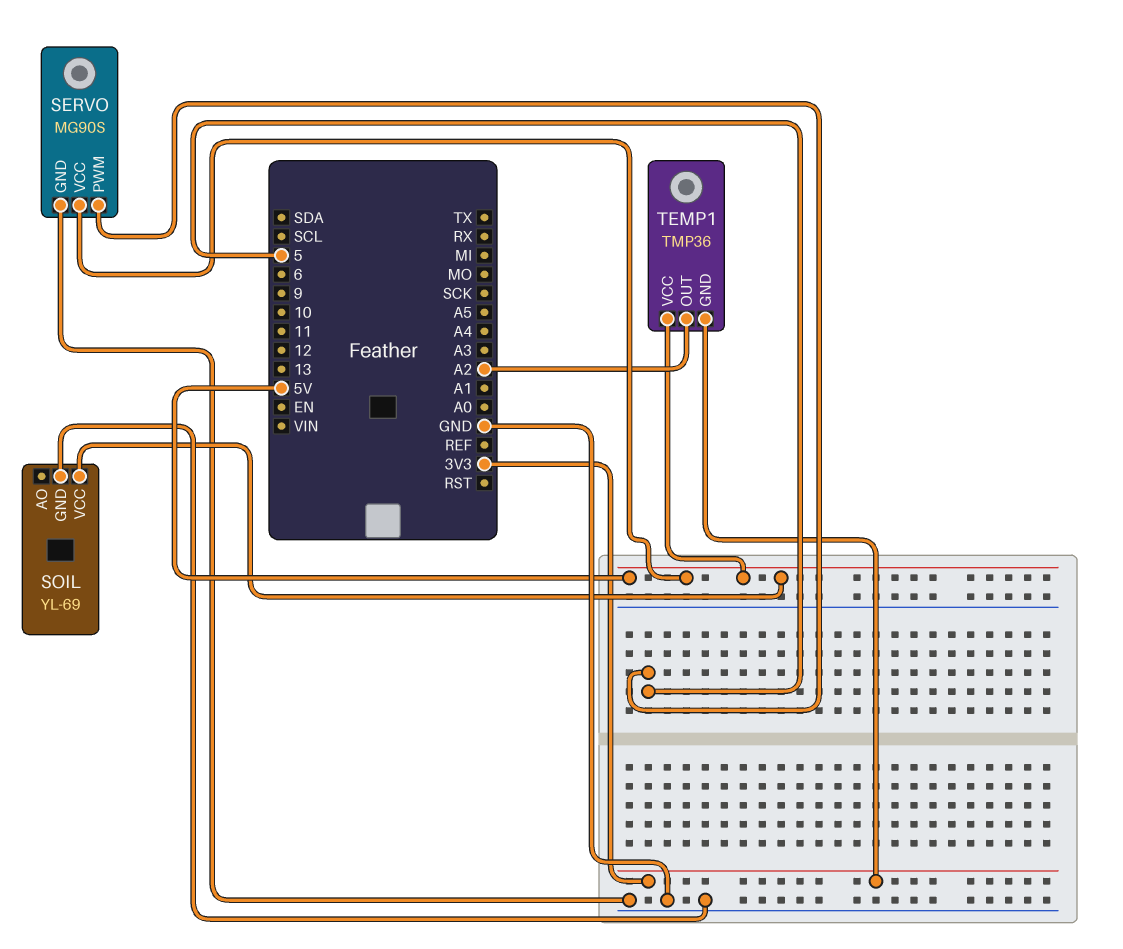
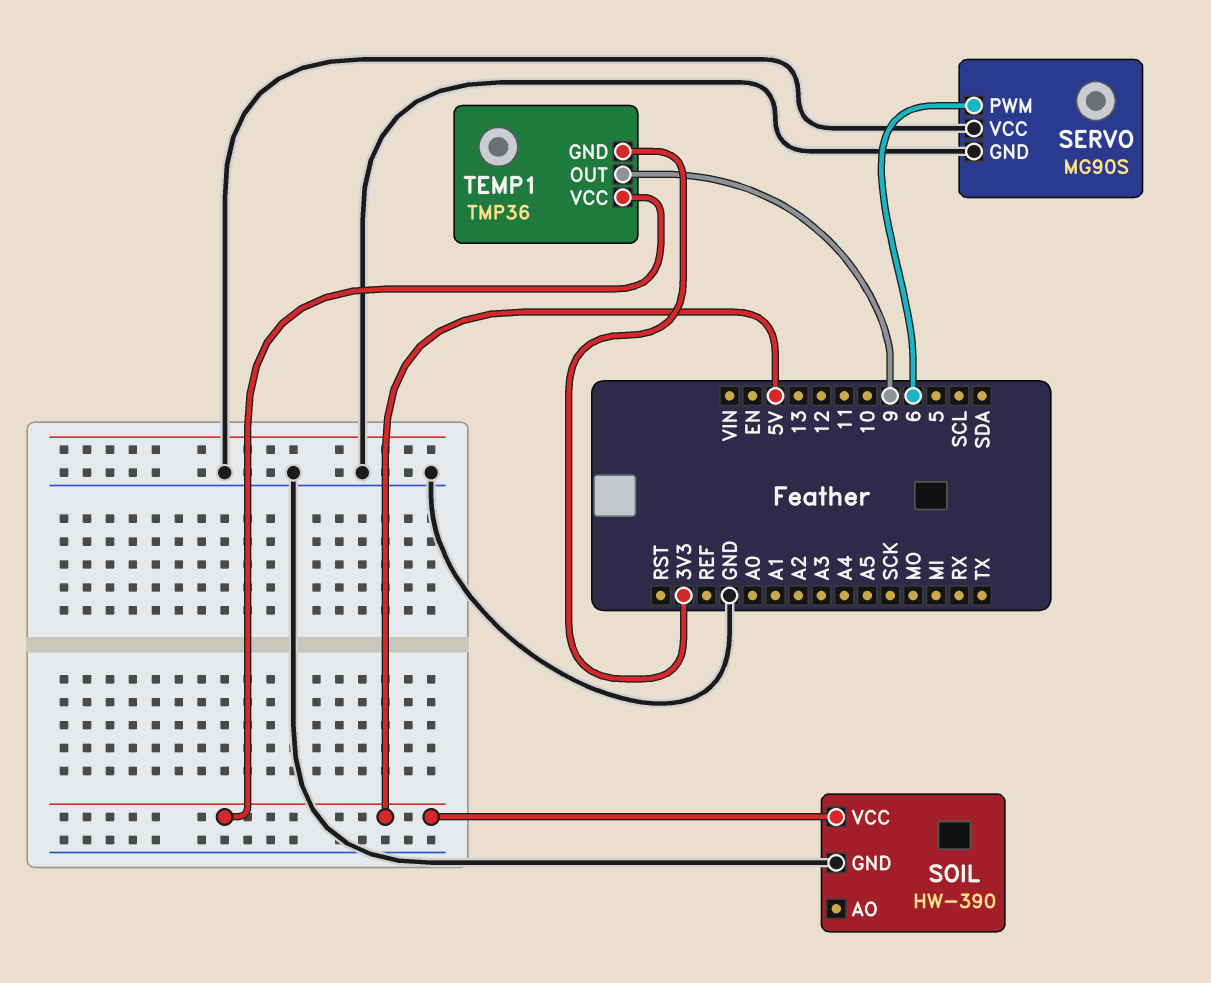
SERVO pin PWM: 5 -> 6
SERVO pin VCC: 5V -> GND
SOIL: YL-69 -> HW-390
TEMP1 pin OUT: A2 -> 9

